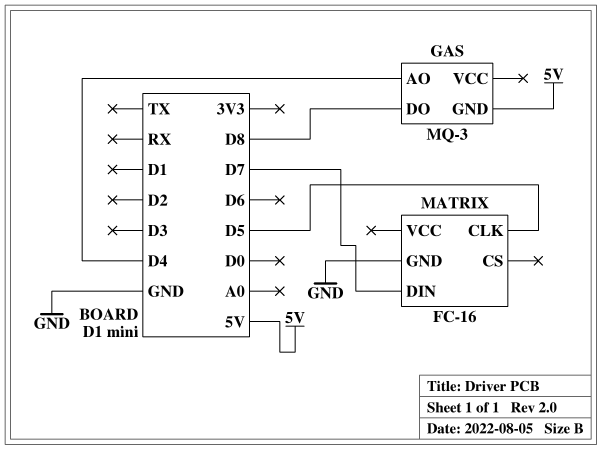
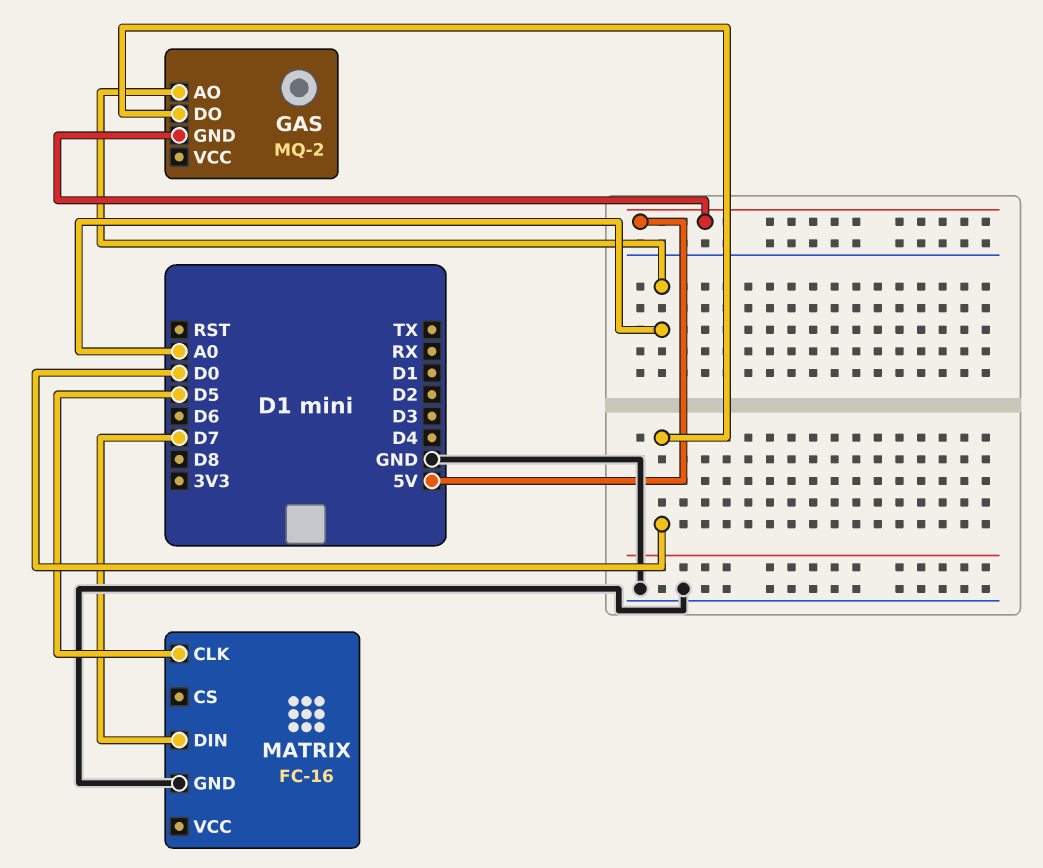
GAS: MQ-3 -> MQ-2
GAS pin AO: D4 -> A0
GAS pin DO: D8 -> D0

